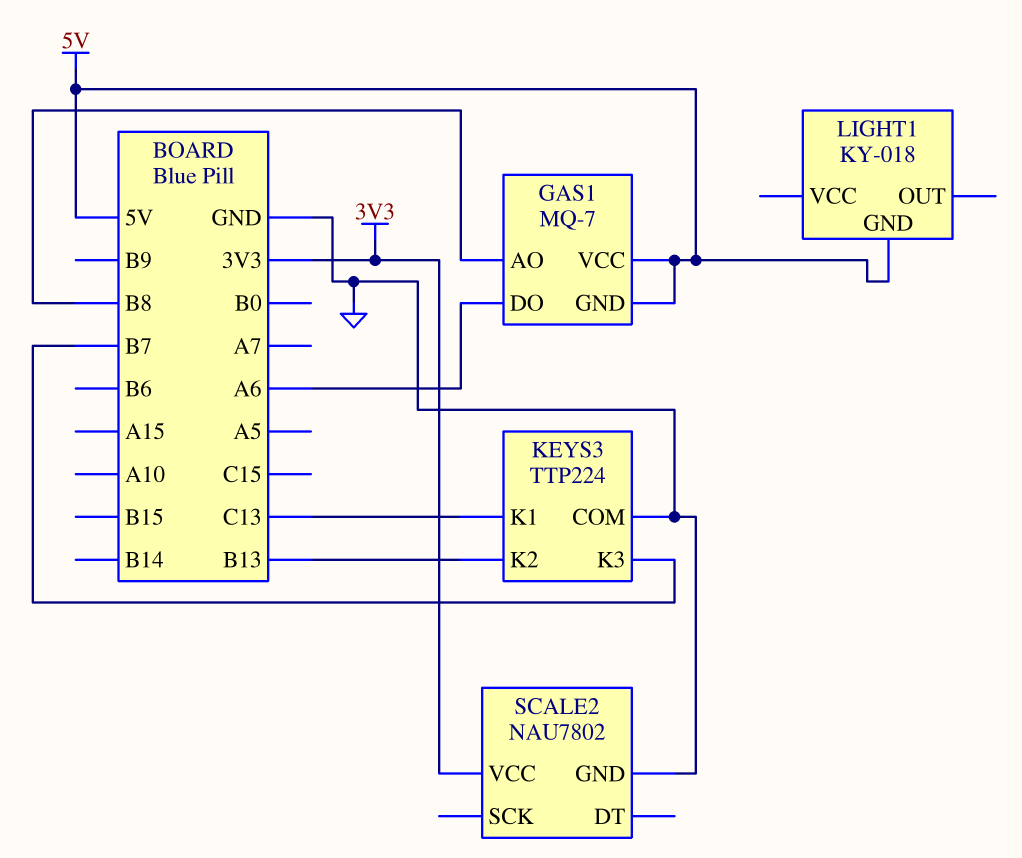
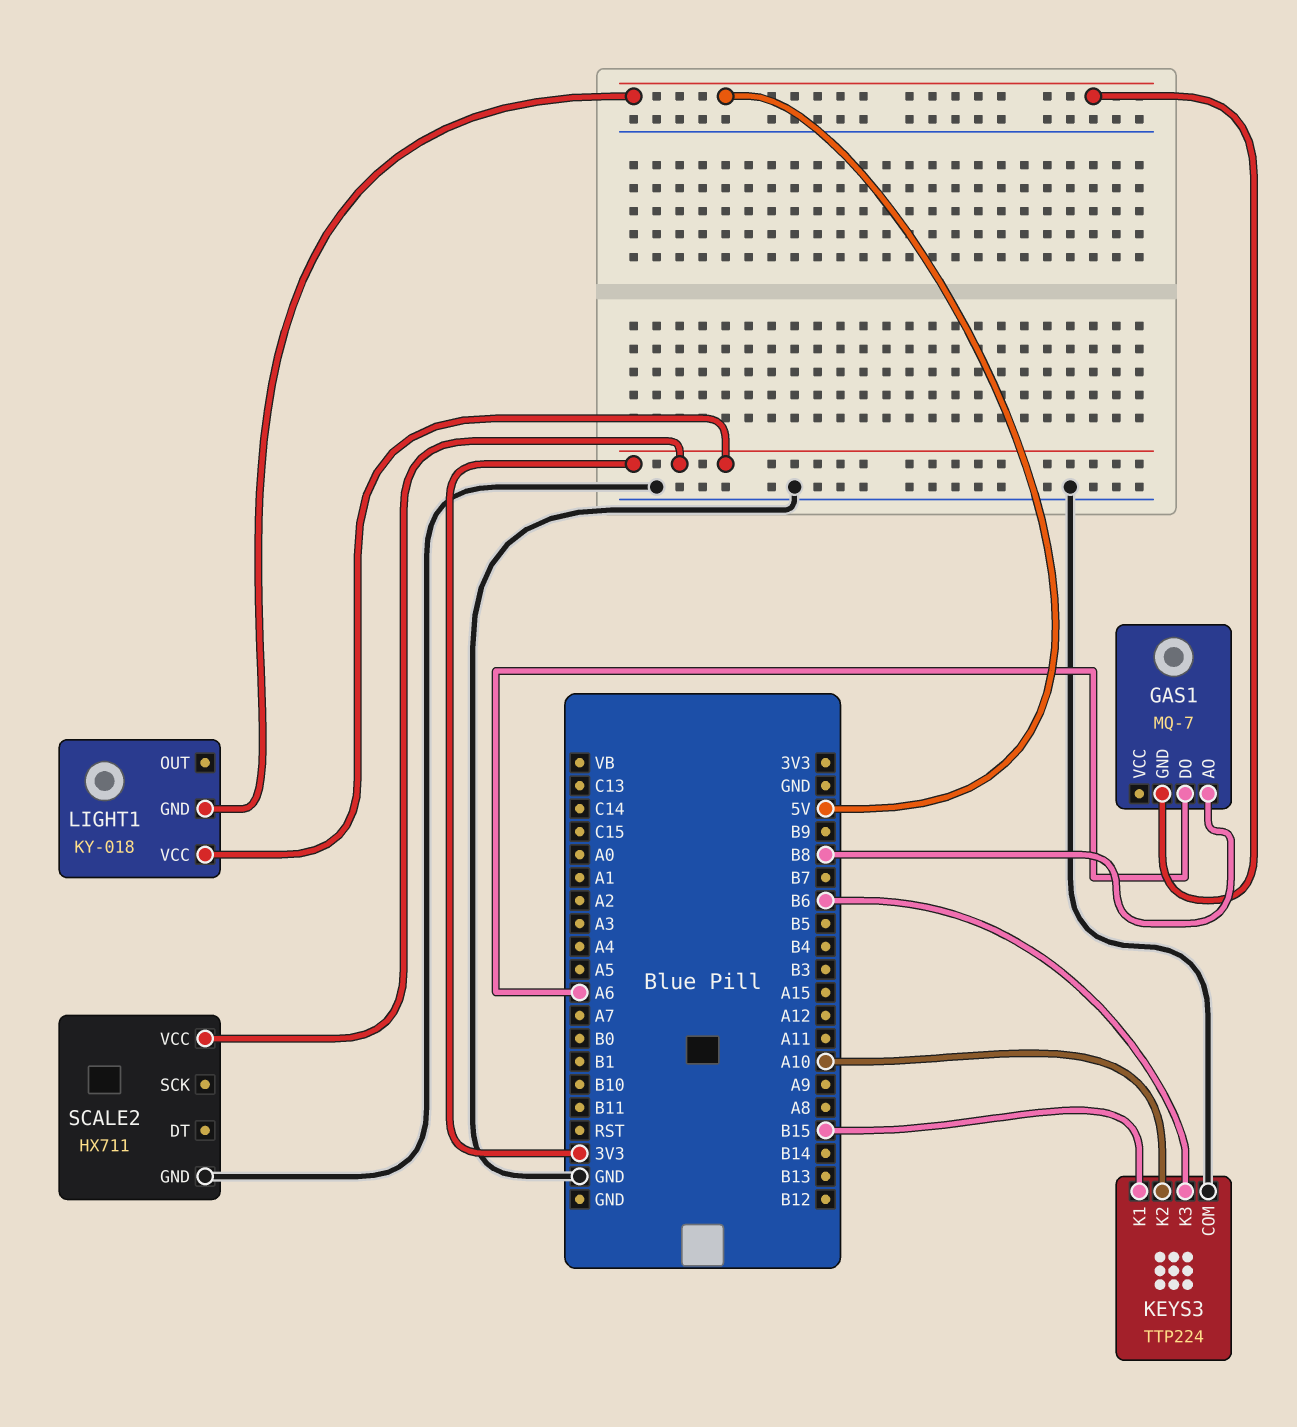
GAS1 pin VCC: 5V -> none
KEYS3 pin K1: C13 -> B15
KEYS3 pin K2: B13 -> A10
KEYS3 pin K3: B7 -> B6
LIGHT1 pin VCC: none -> 3V3
SCALE2: NAU7802 -> HX711

